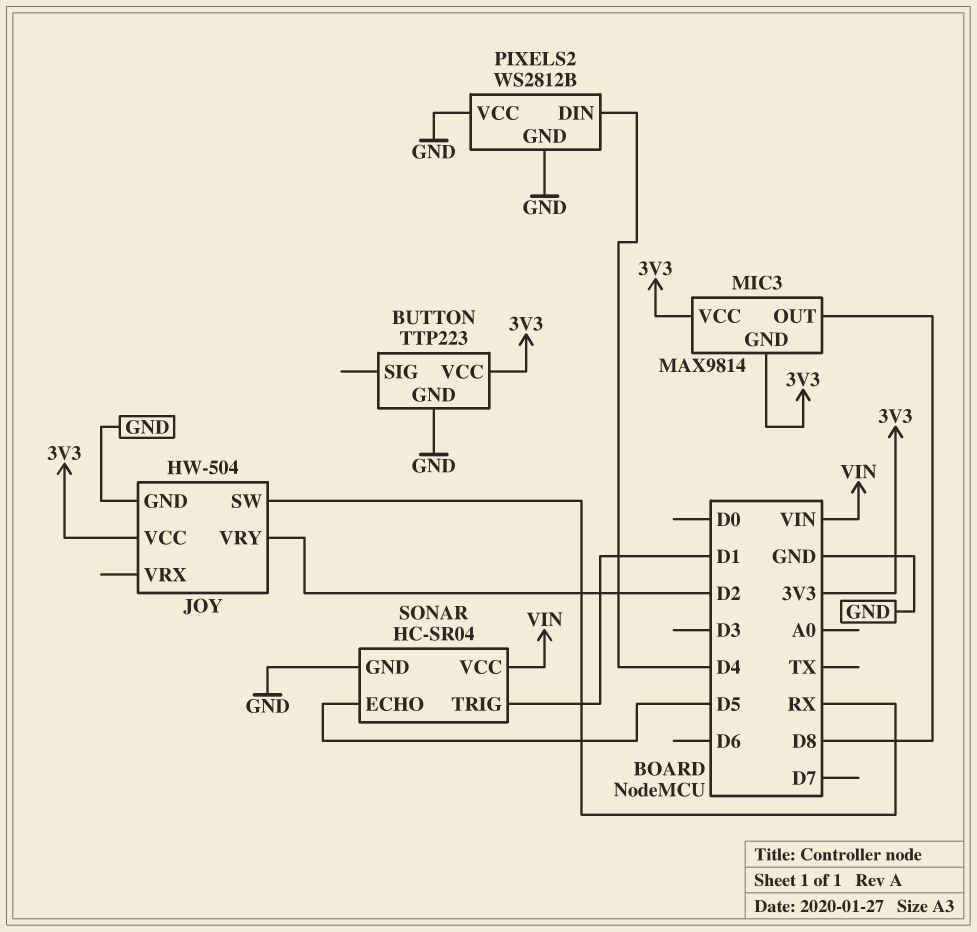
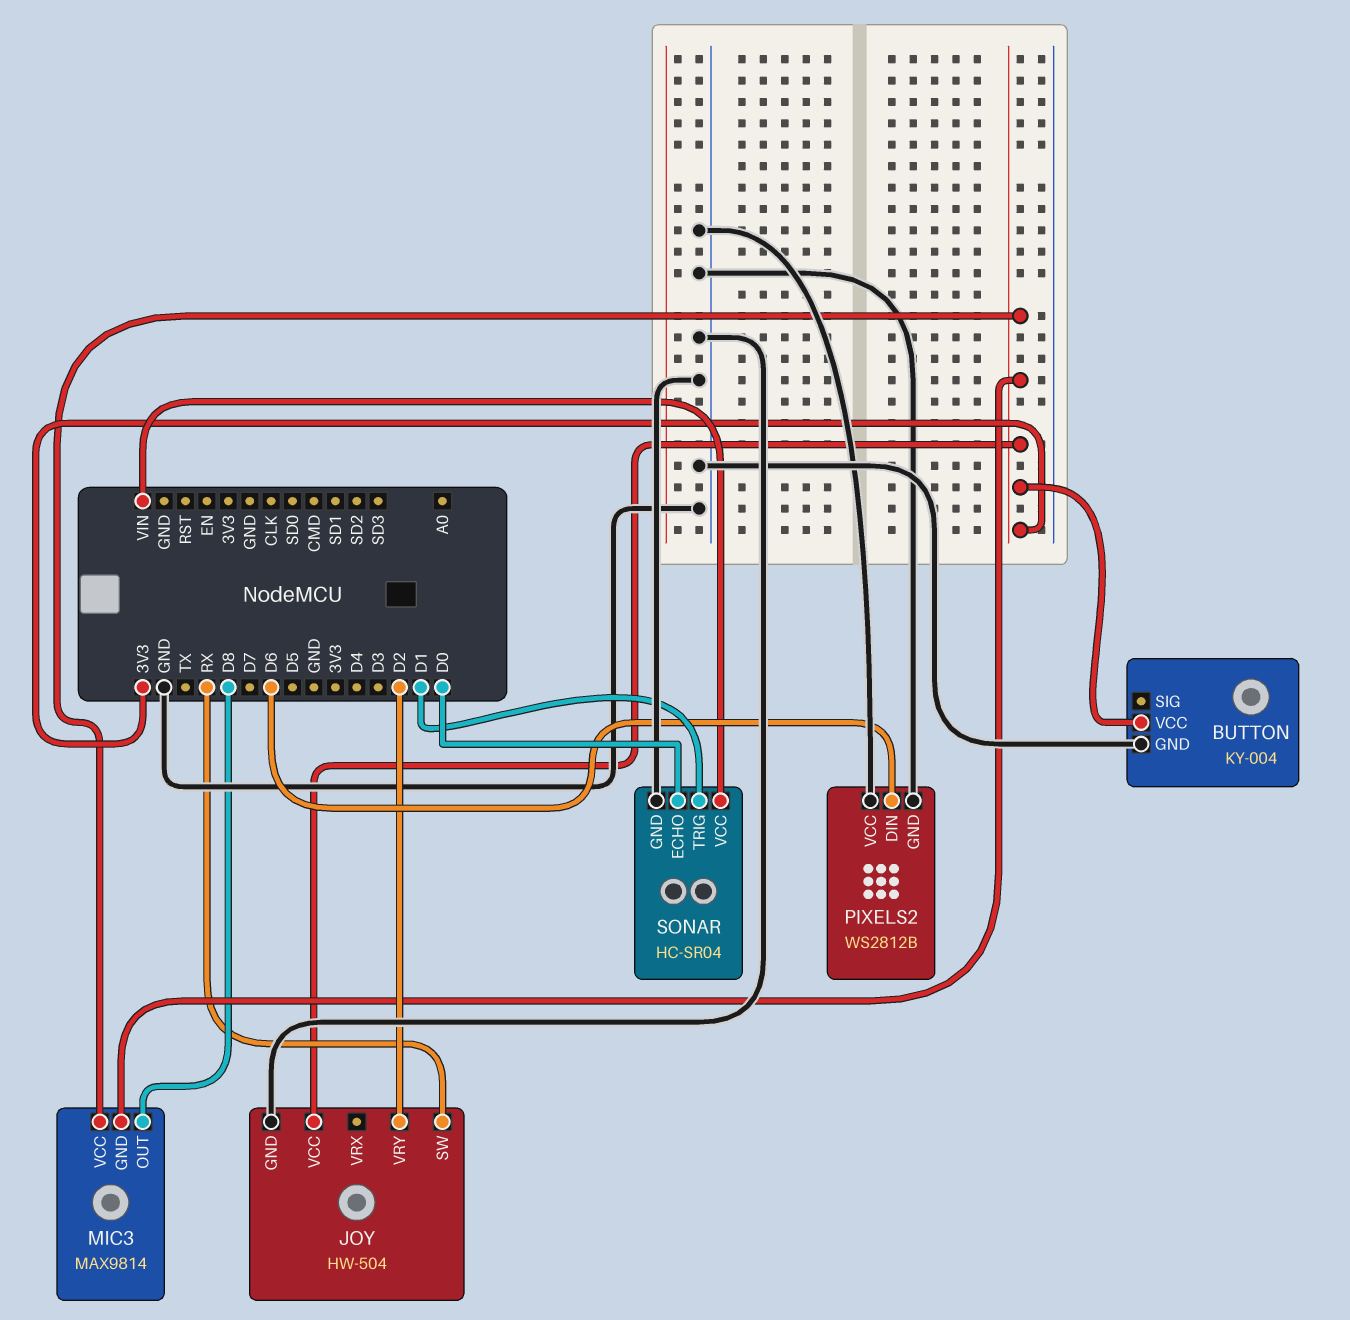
BUTTON: TTP223 -> KY-004
PIXELS2 pin DIN: D4 -> D6
SONAR pin ECHO: D5 -> D0

